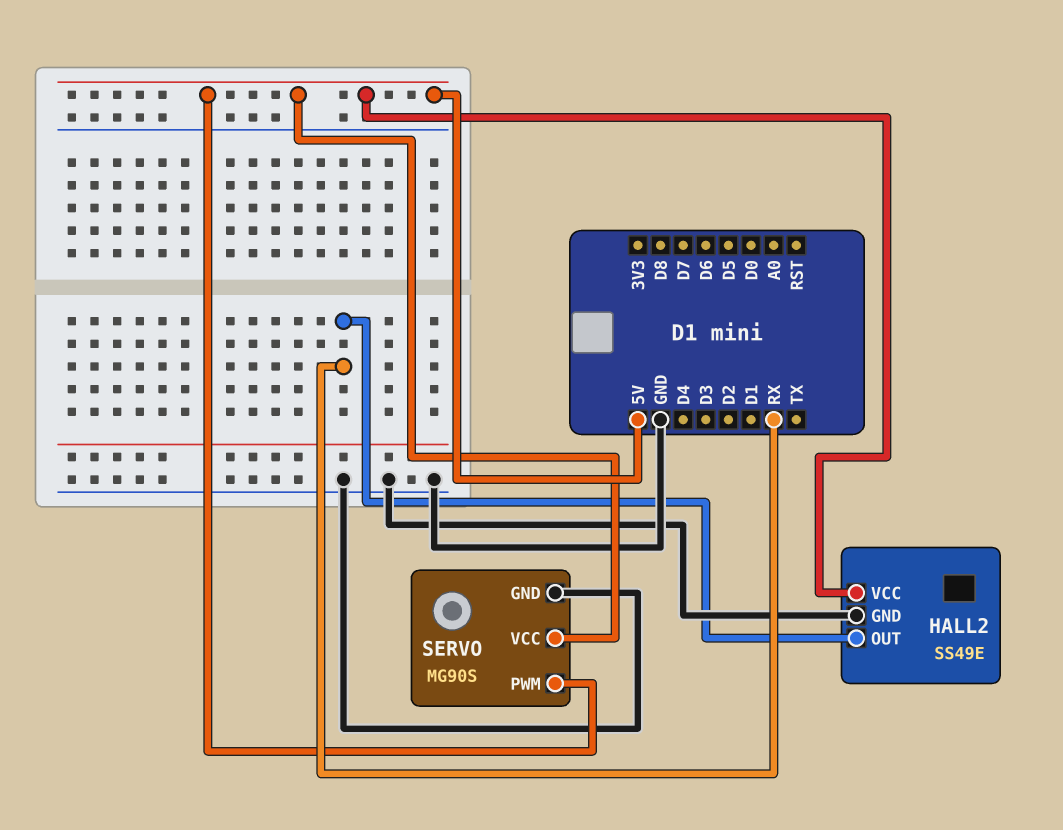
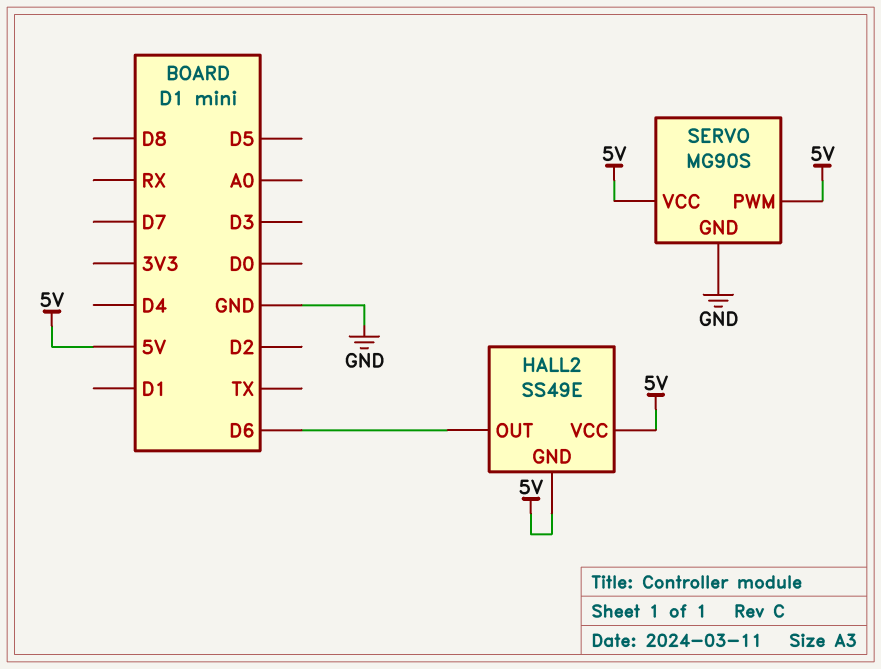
HALL2 pin GND: GND -> 5V
HALL2 pin OUT: RX -> D6

